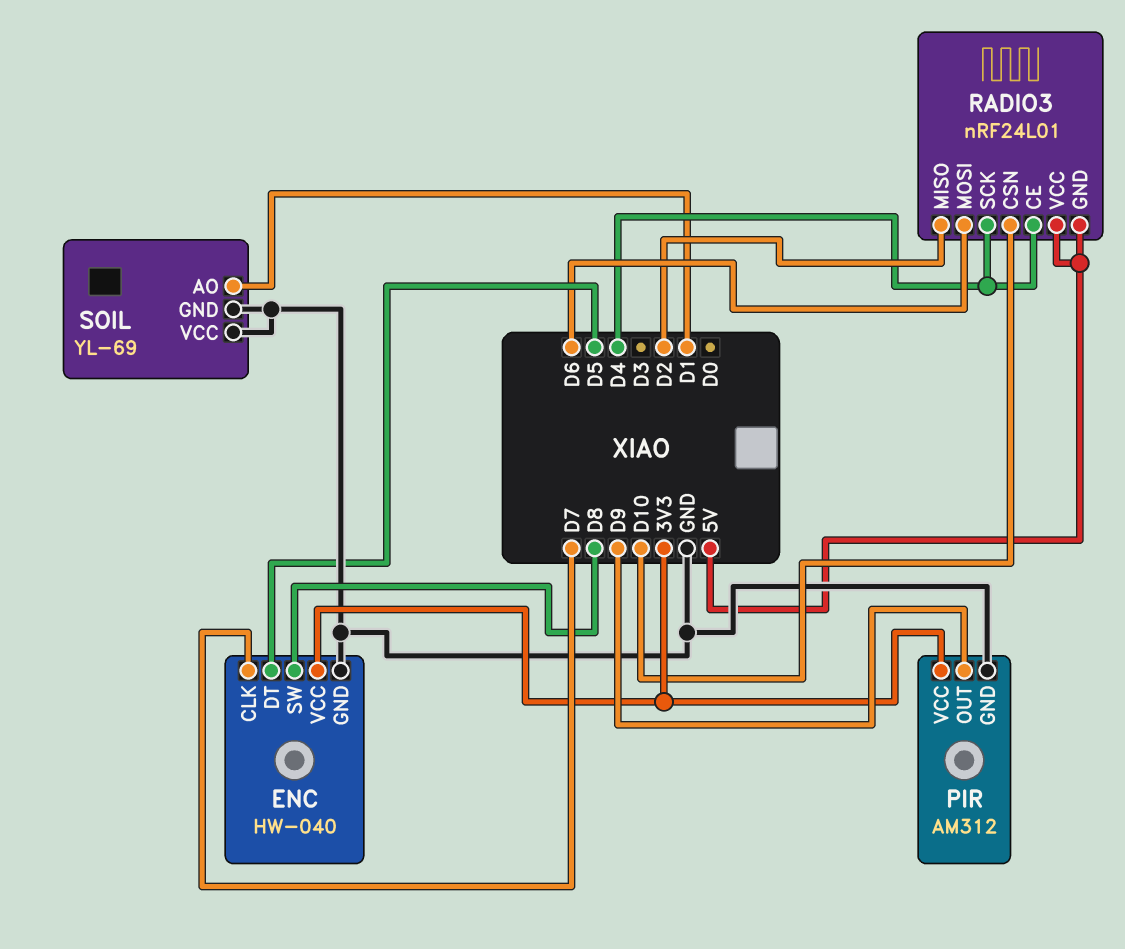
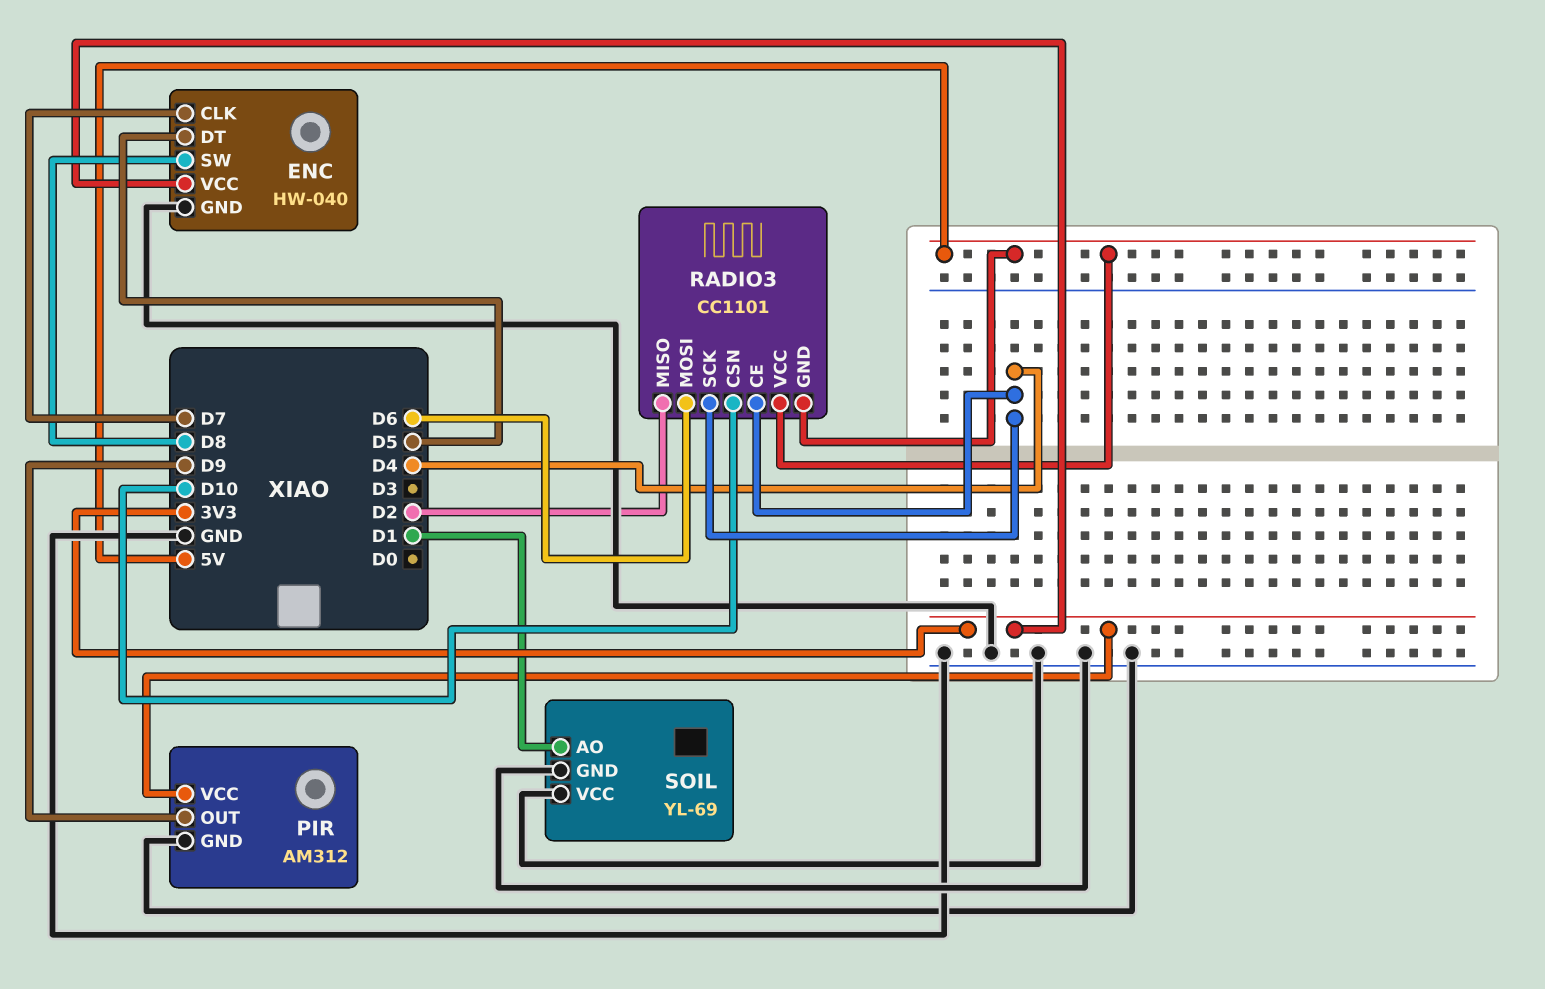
RADIO3: nRF24L01 -> CC1101

